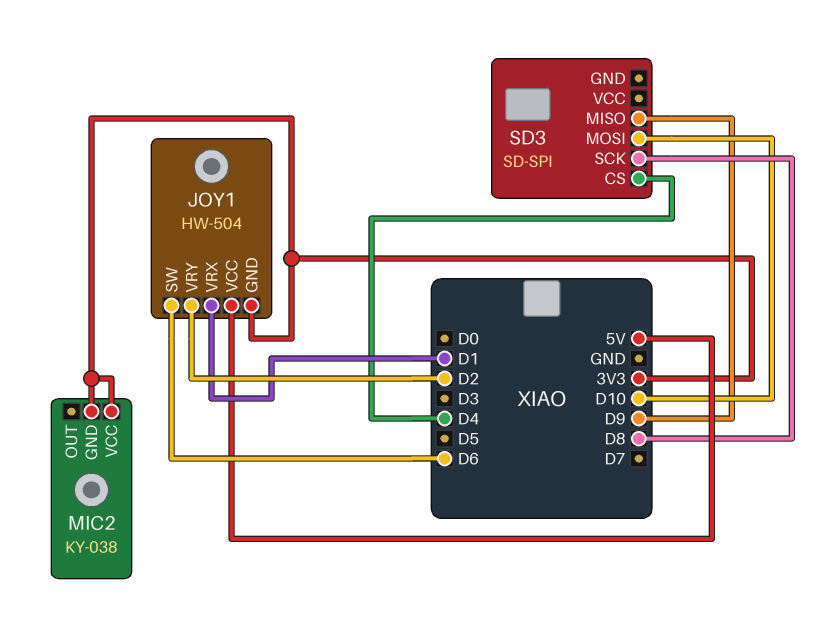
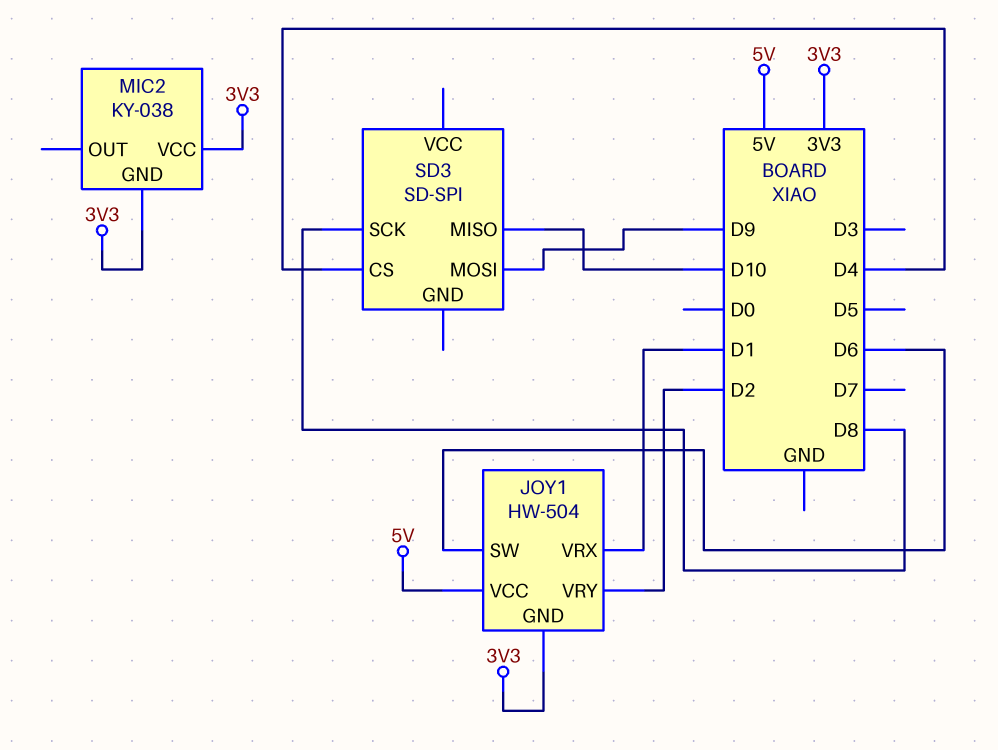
SD3 pin MISO: D9 -> D10
SD3 pin MOSI: D10 -> D9

